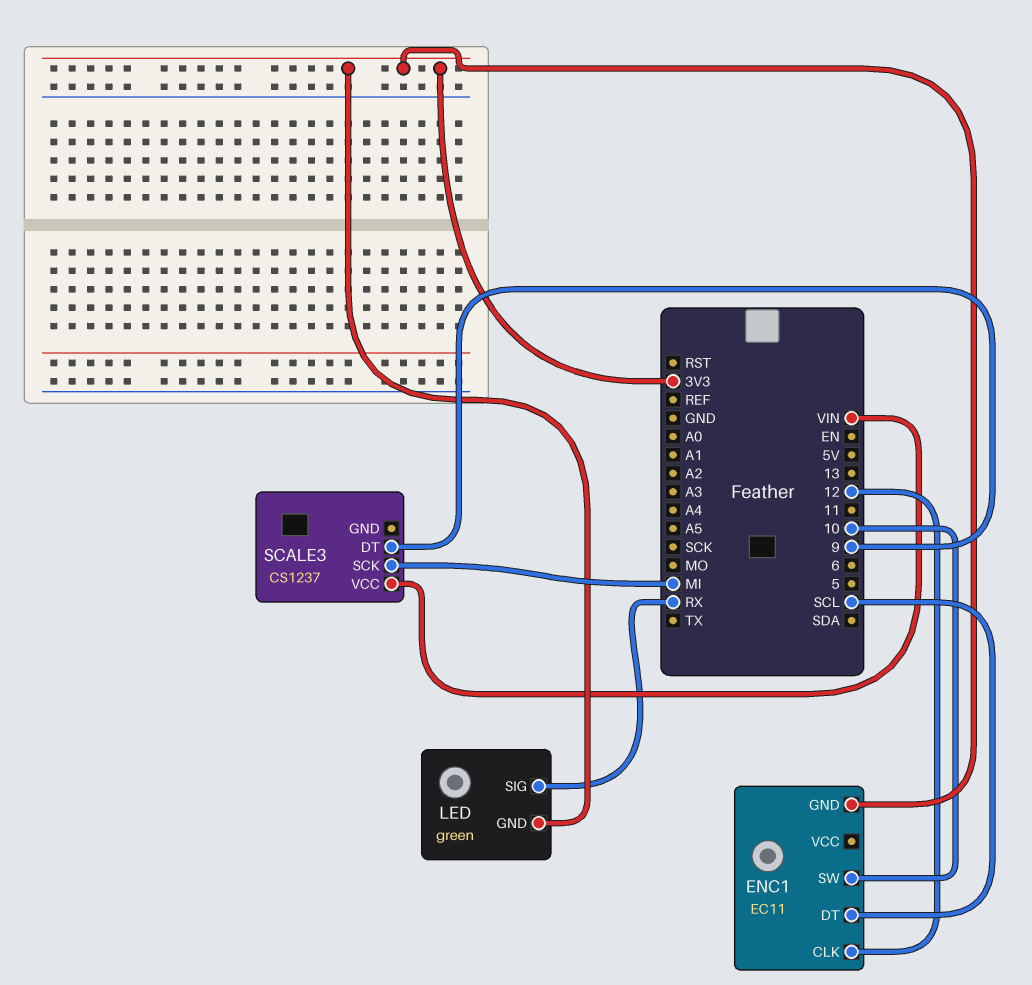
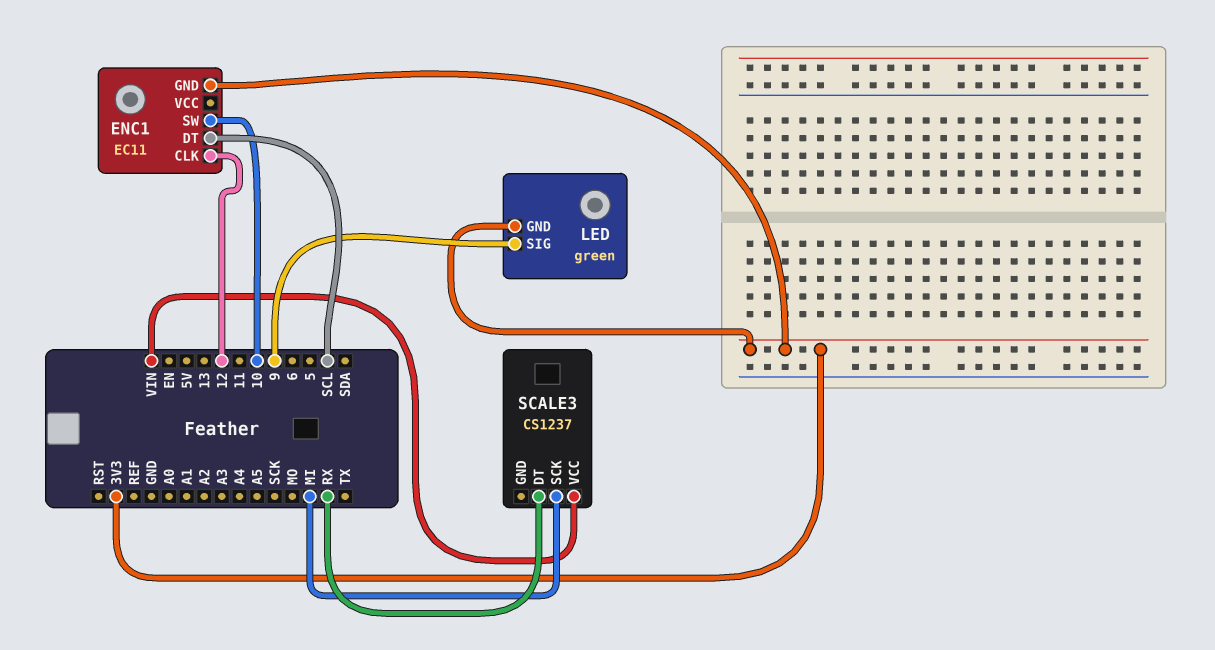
LED pin SIG: RX -> 9
SCALE3 pin DT: 9 -> RX

